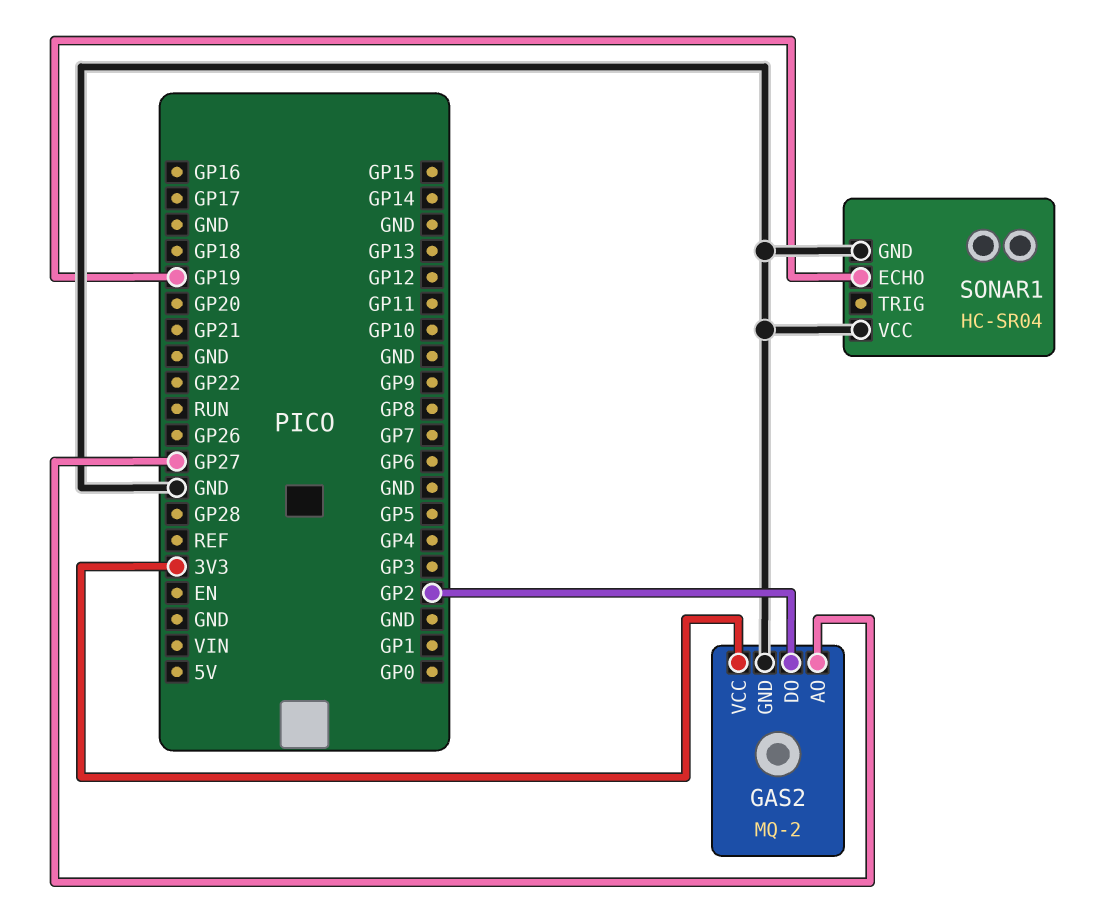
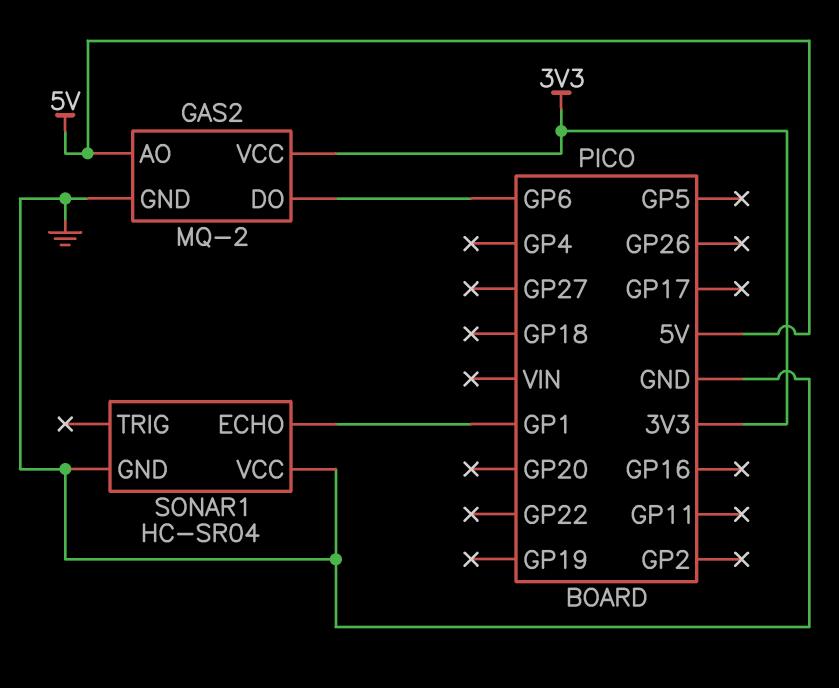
GAS2 pin AO: GP27 -> 5V
GAS2 pin DO: GP2 -> GP6
SONAR1 pin ECHO: GP19 -> GP1

